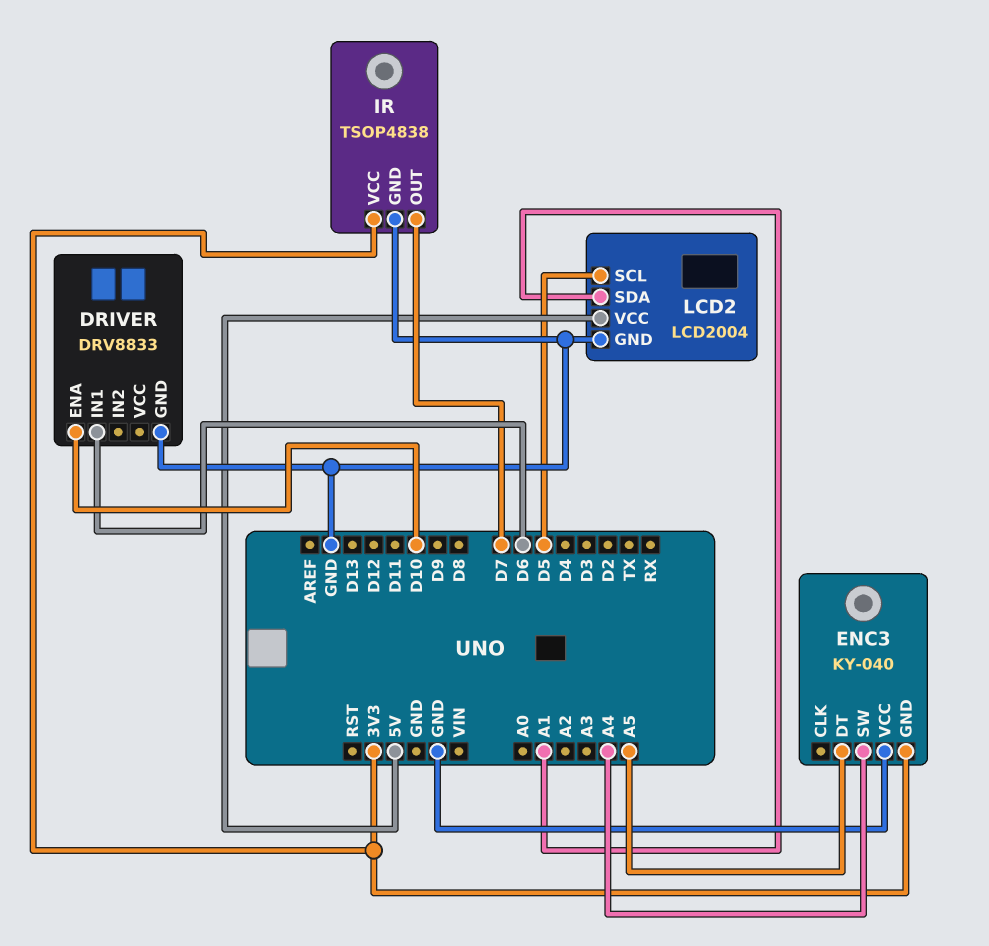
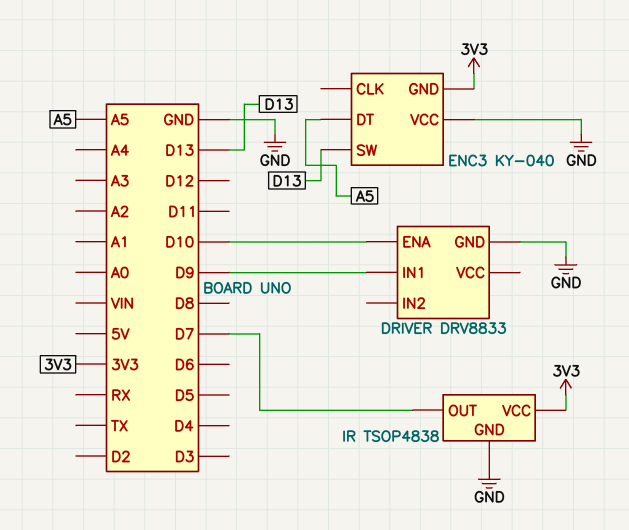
DRIVER pin IN1: D6 -> D9
ENC3 pin SW: A4 -> D13
LCD2: LCD2004 -> none
LCD2 pin GND: GND -> none
LCD2 pin SCL: D5 -> none
LCD2 pin SDA: A1 -> none
LCD2 pin VCC: 5V -> none

